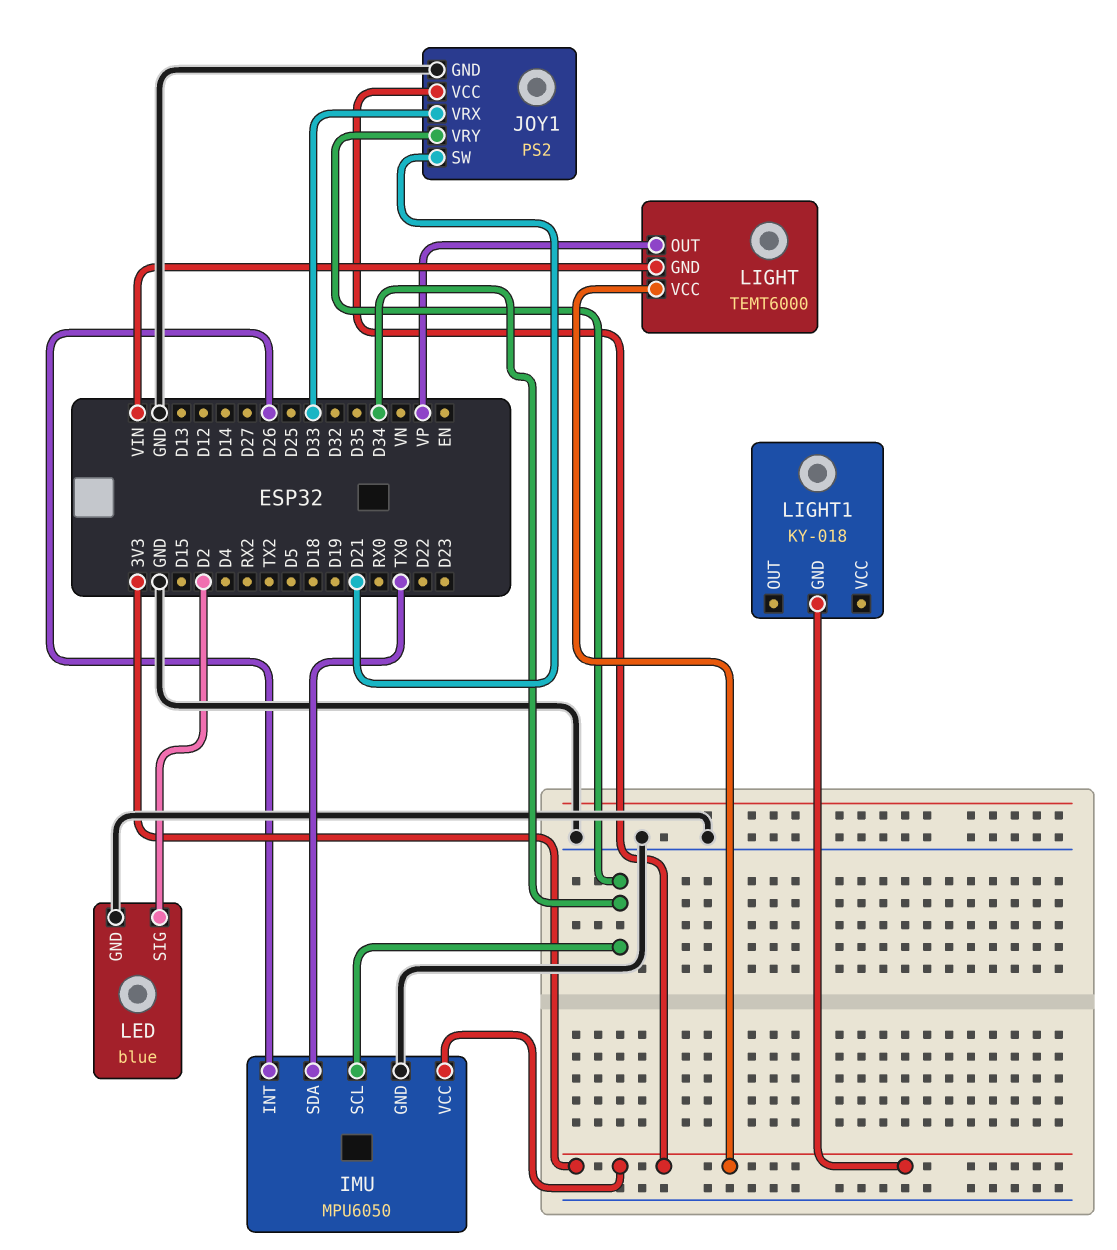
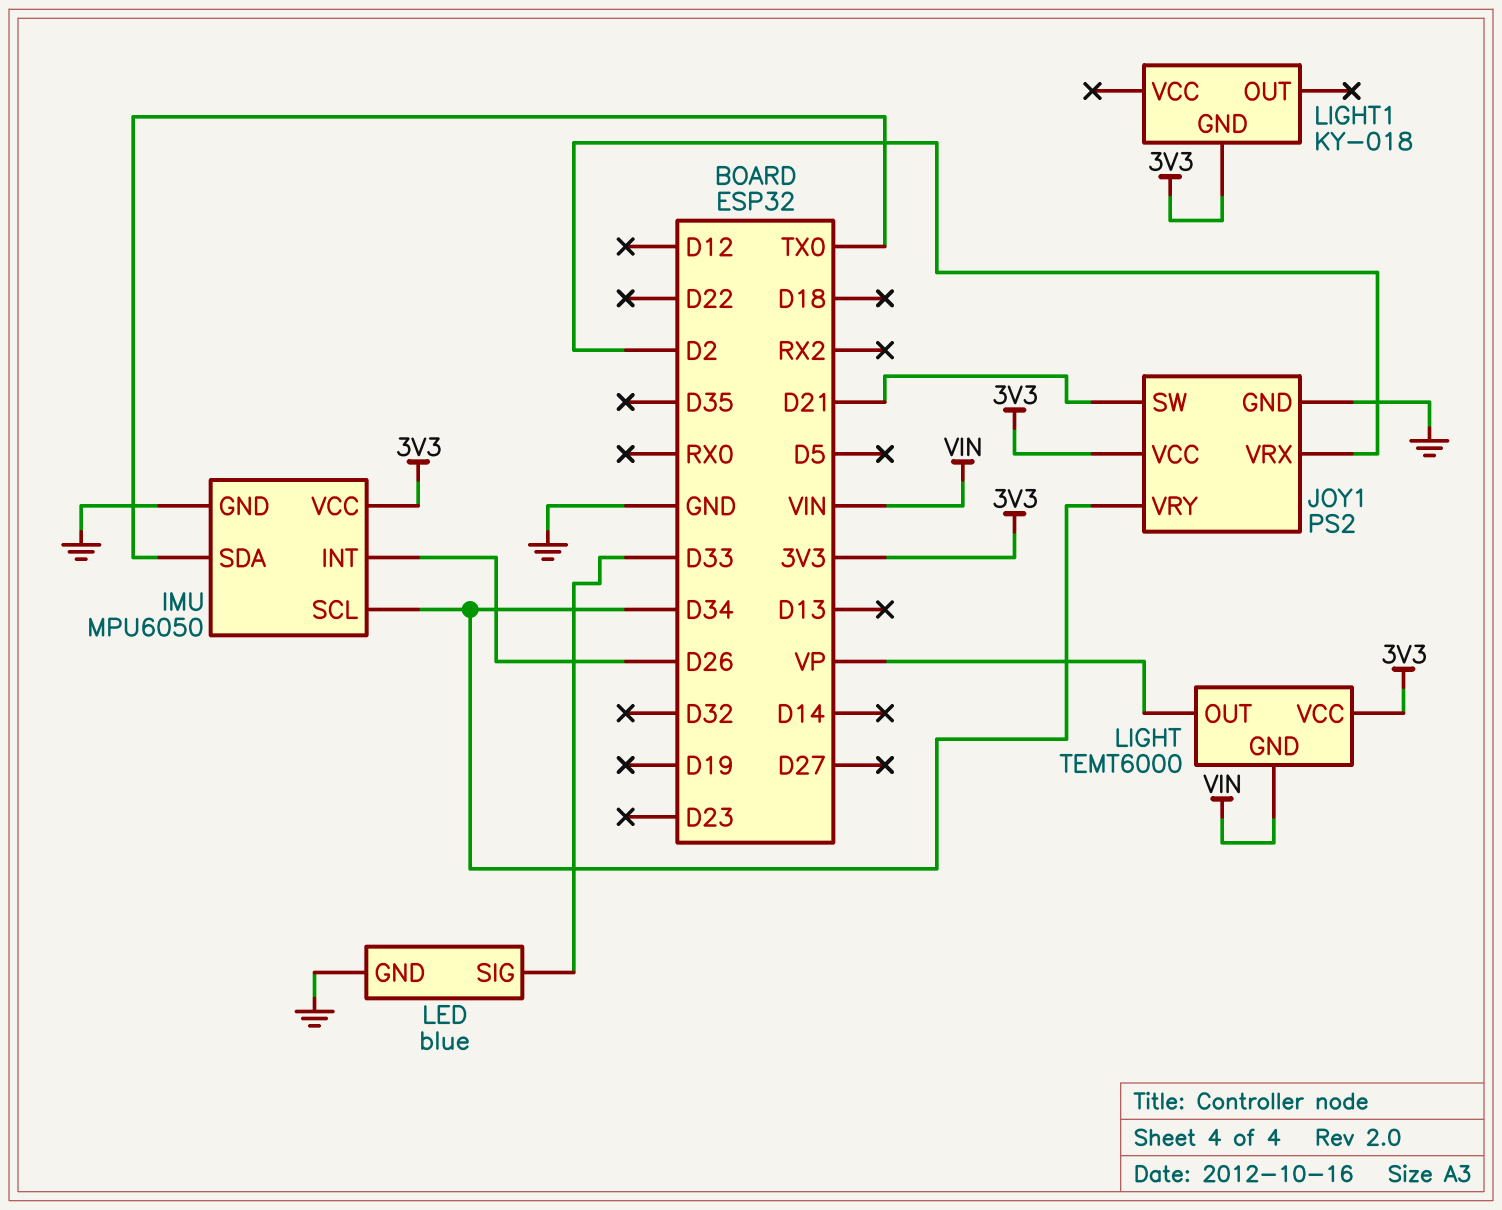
JOY1 pin VRX: D33 -> D2
LED pin SIG: D2 -> D33

